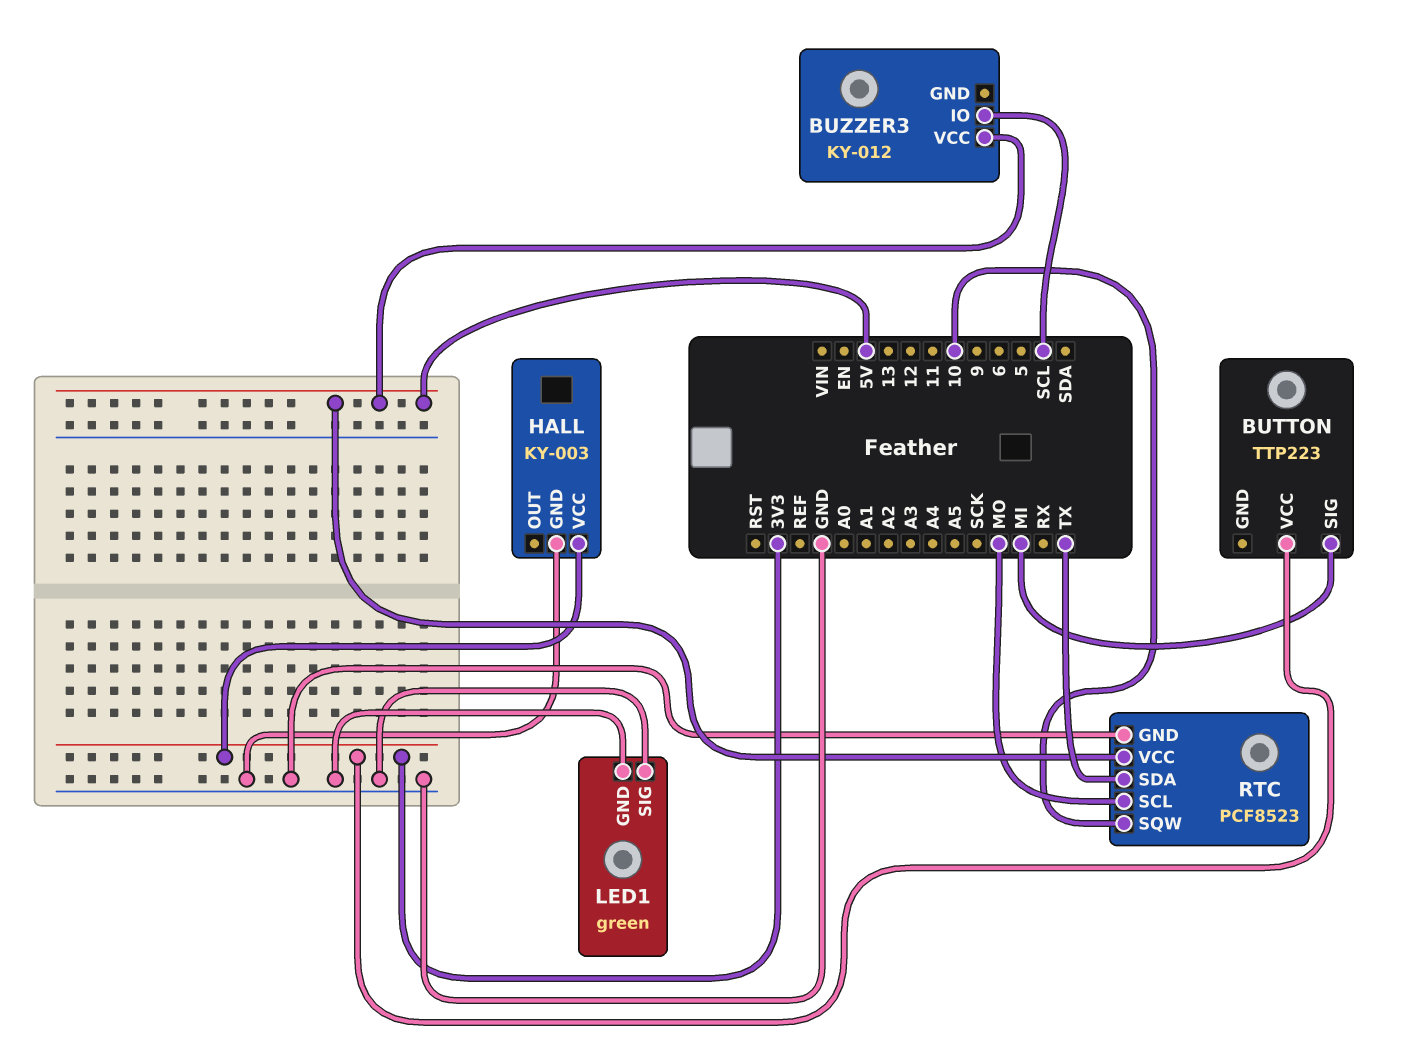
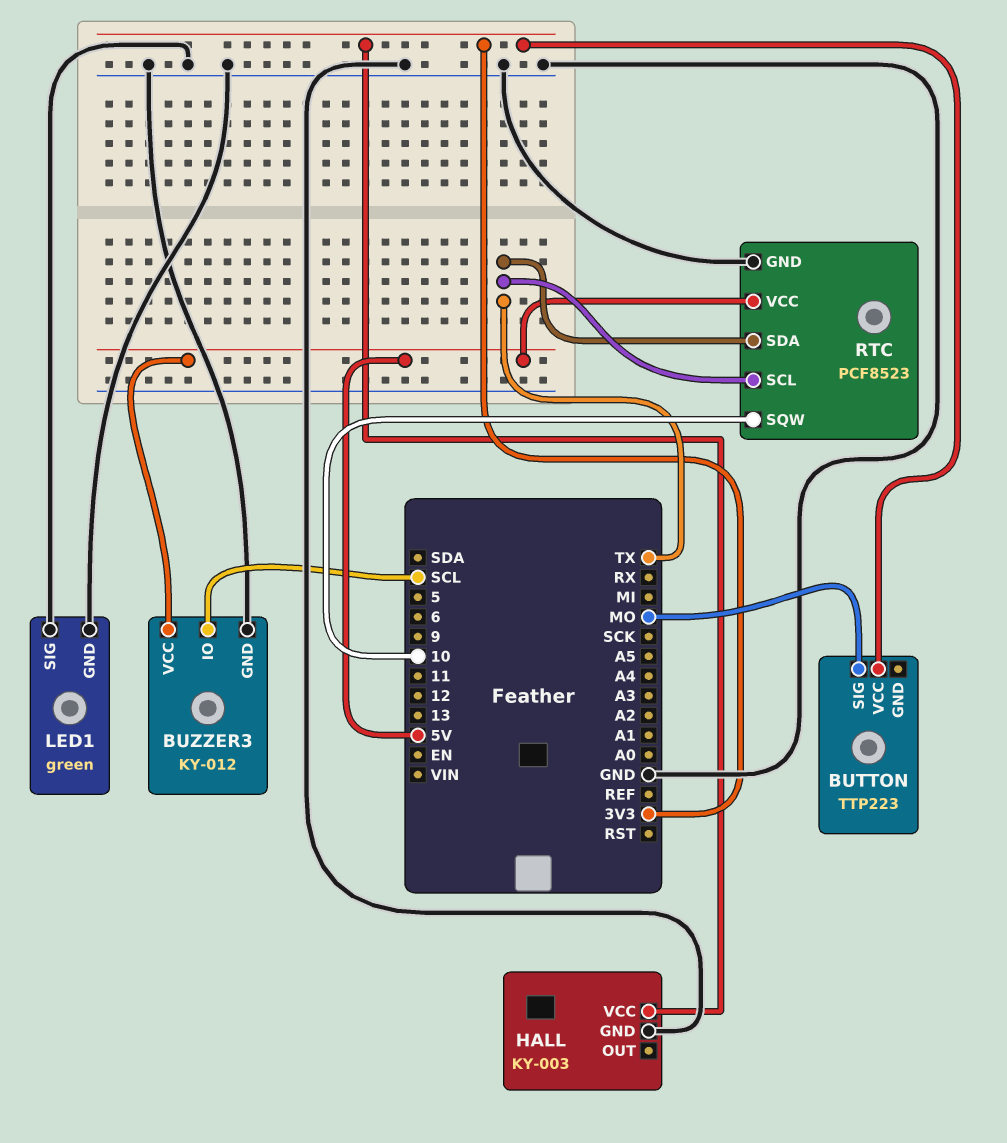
BUTTON pin SIG: MI -> MO
BUZZER3 pin GND: none -> GND
RTC pin SCL: MO -> TX

